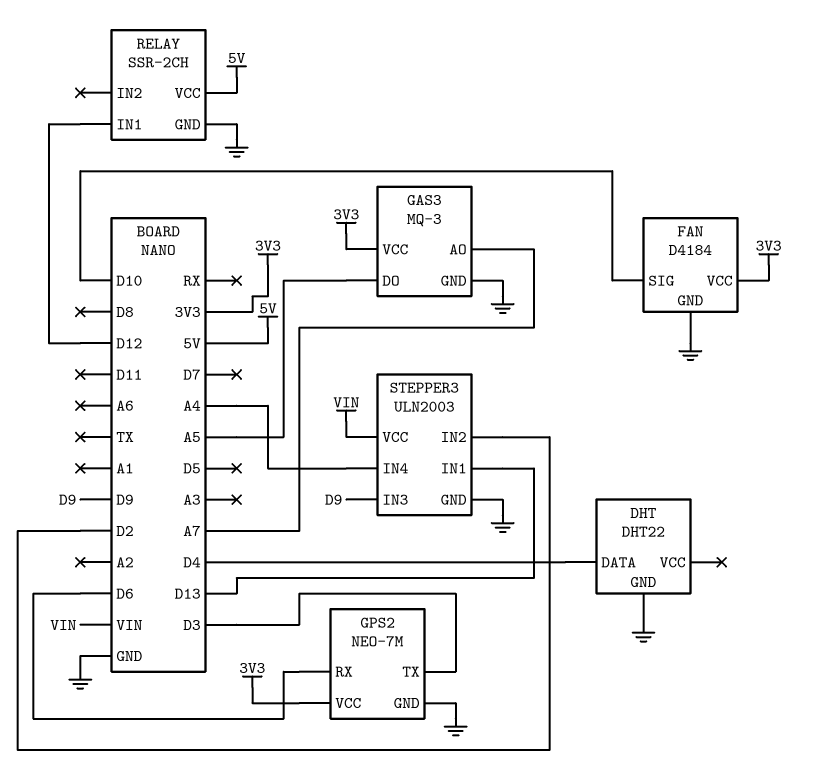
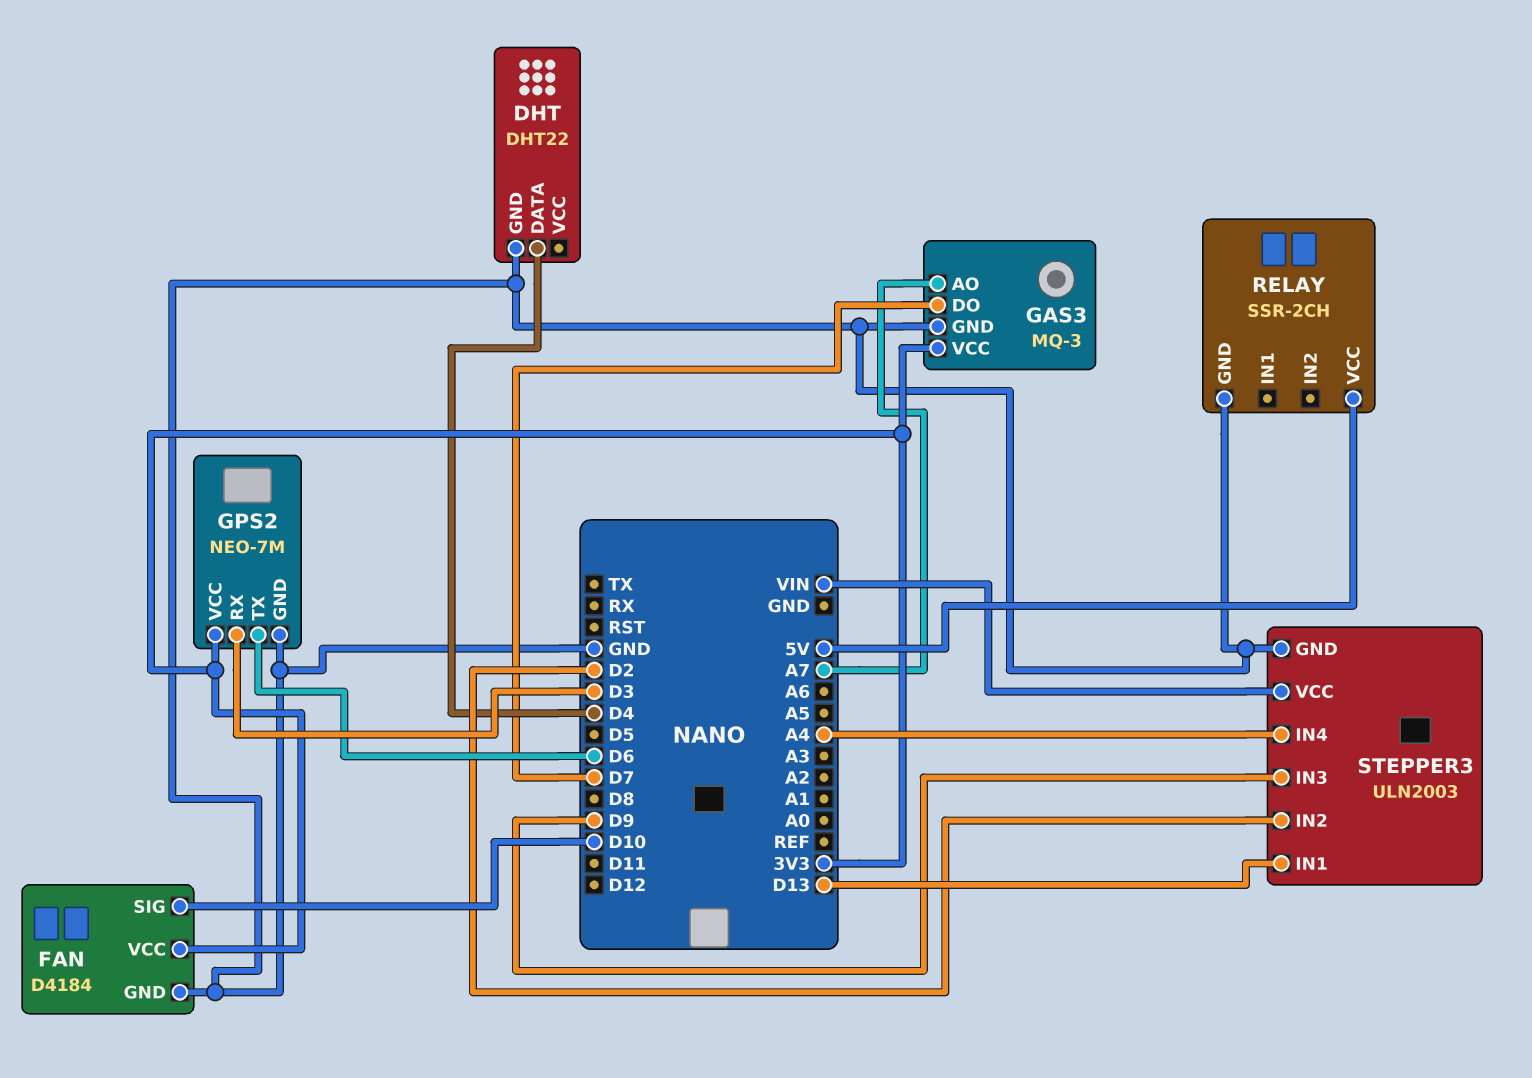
GAS3 pin DO: A5 -> D7
GPS2 pin RX: D6 -> D3
GPS2 pin TX: D3 -> D6
RELAY pin IN1: D12 -> none

